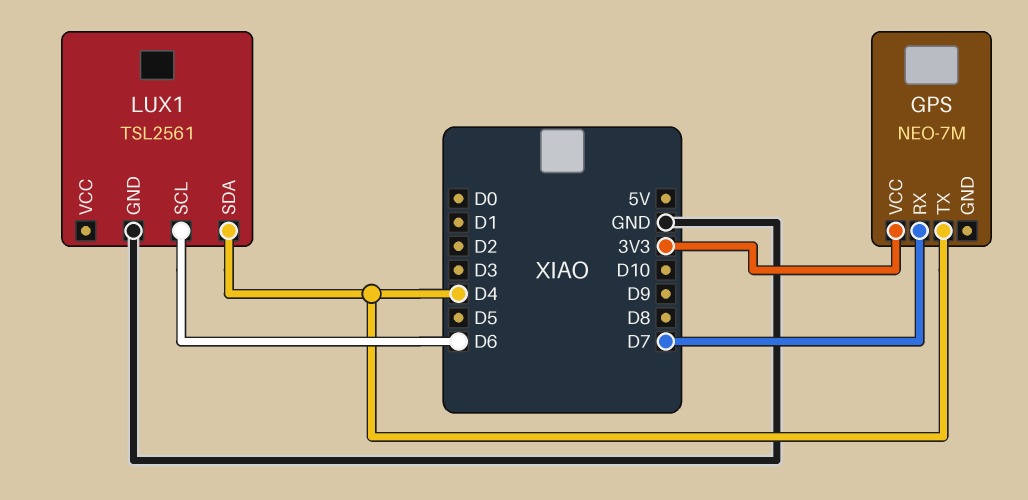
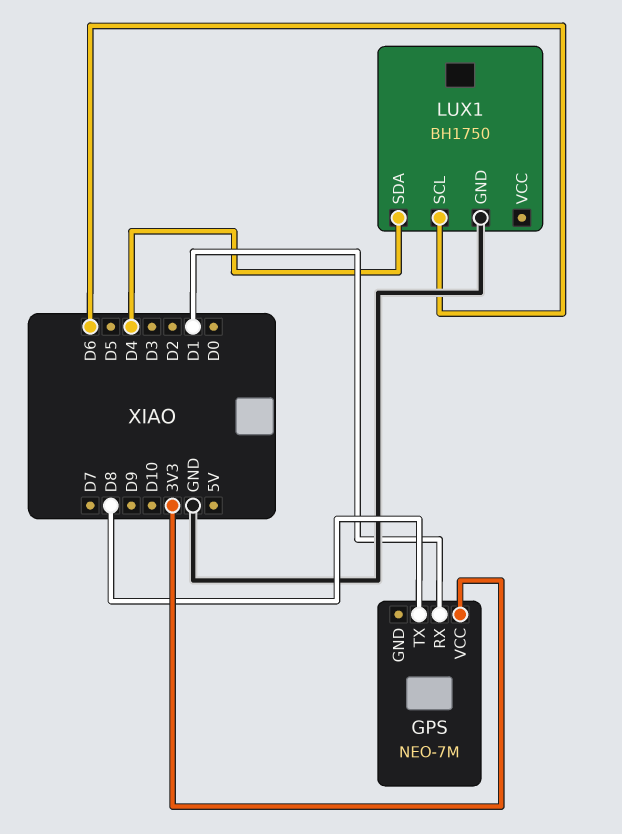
GPS pin RX: D7 -> D1
GPS pin TX: D4 -> D8
LUX1: TSL2561 -> BH1750

